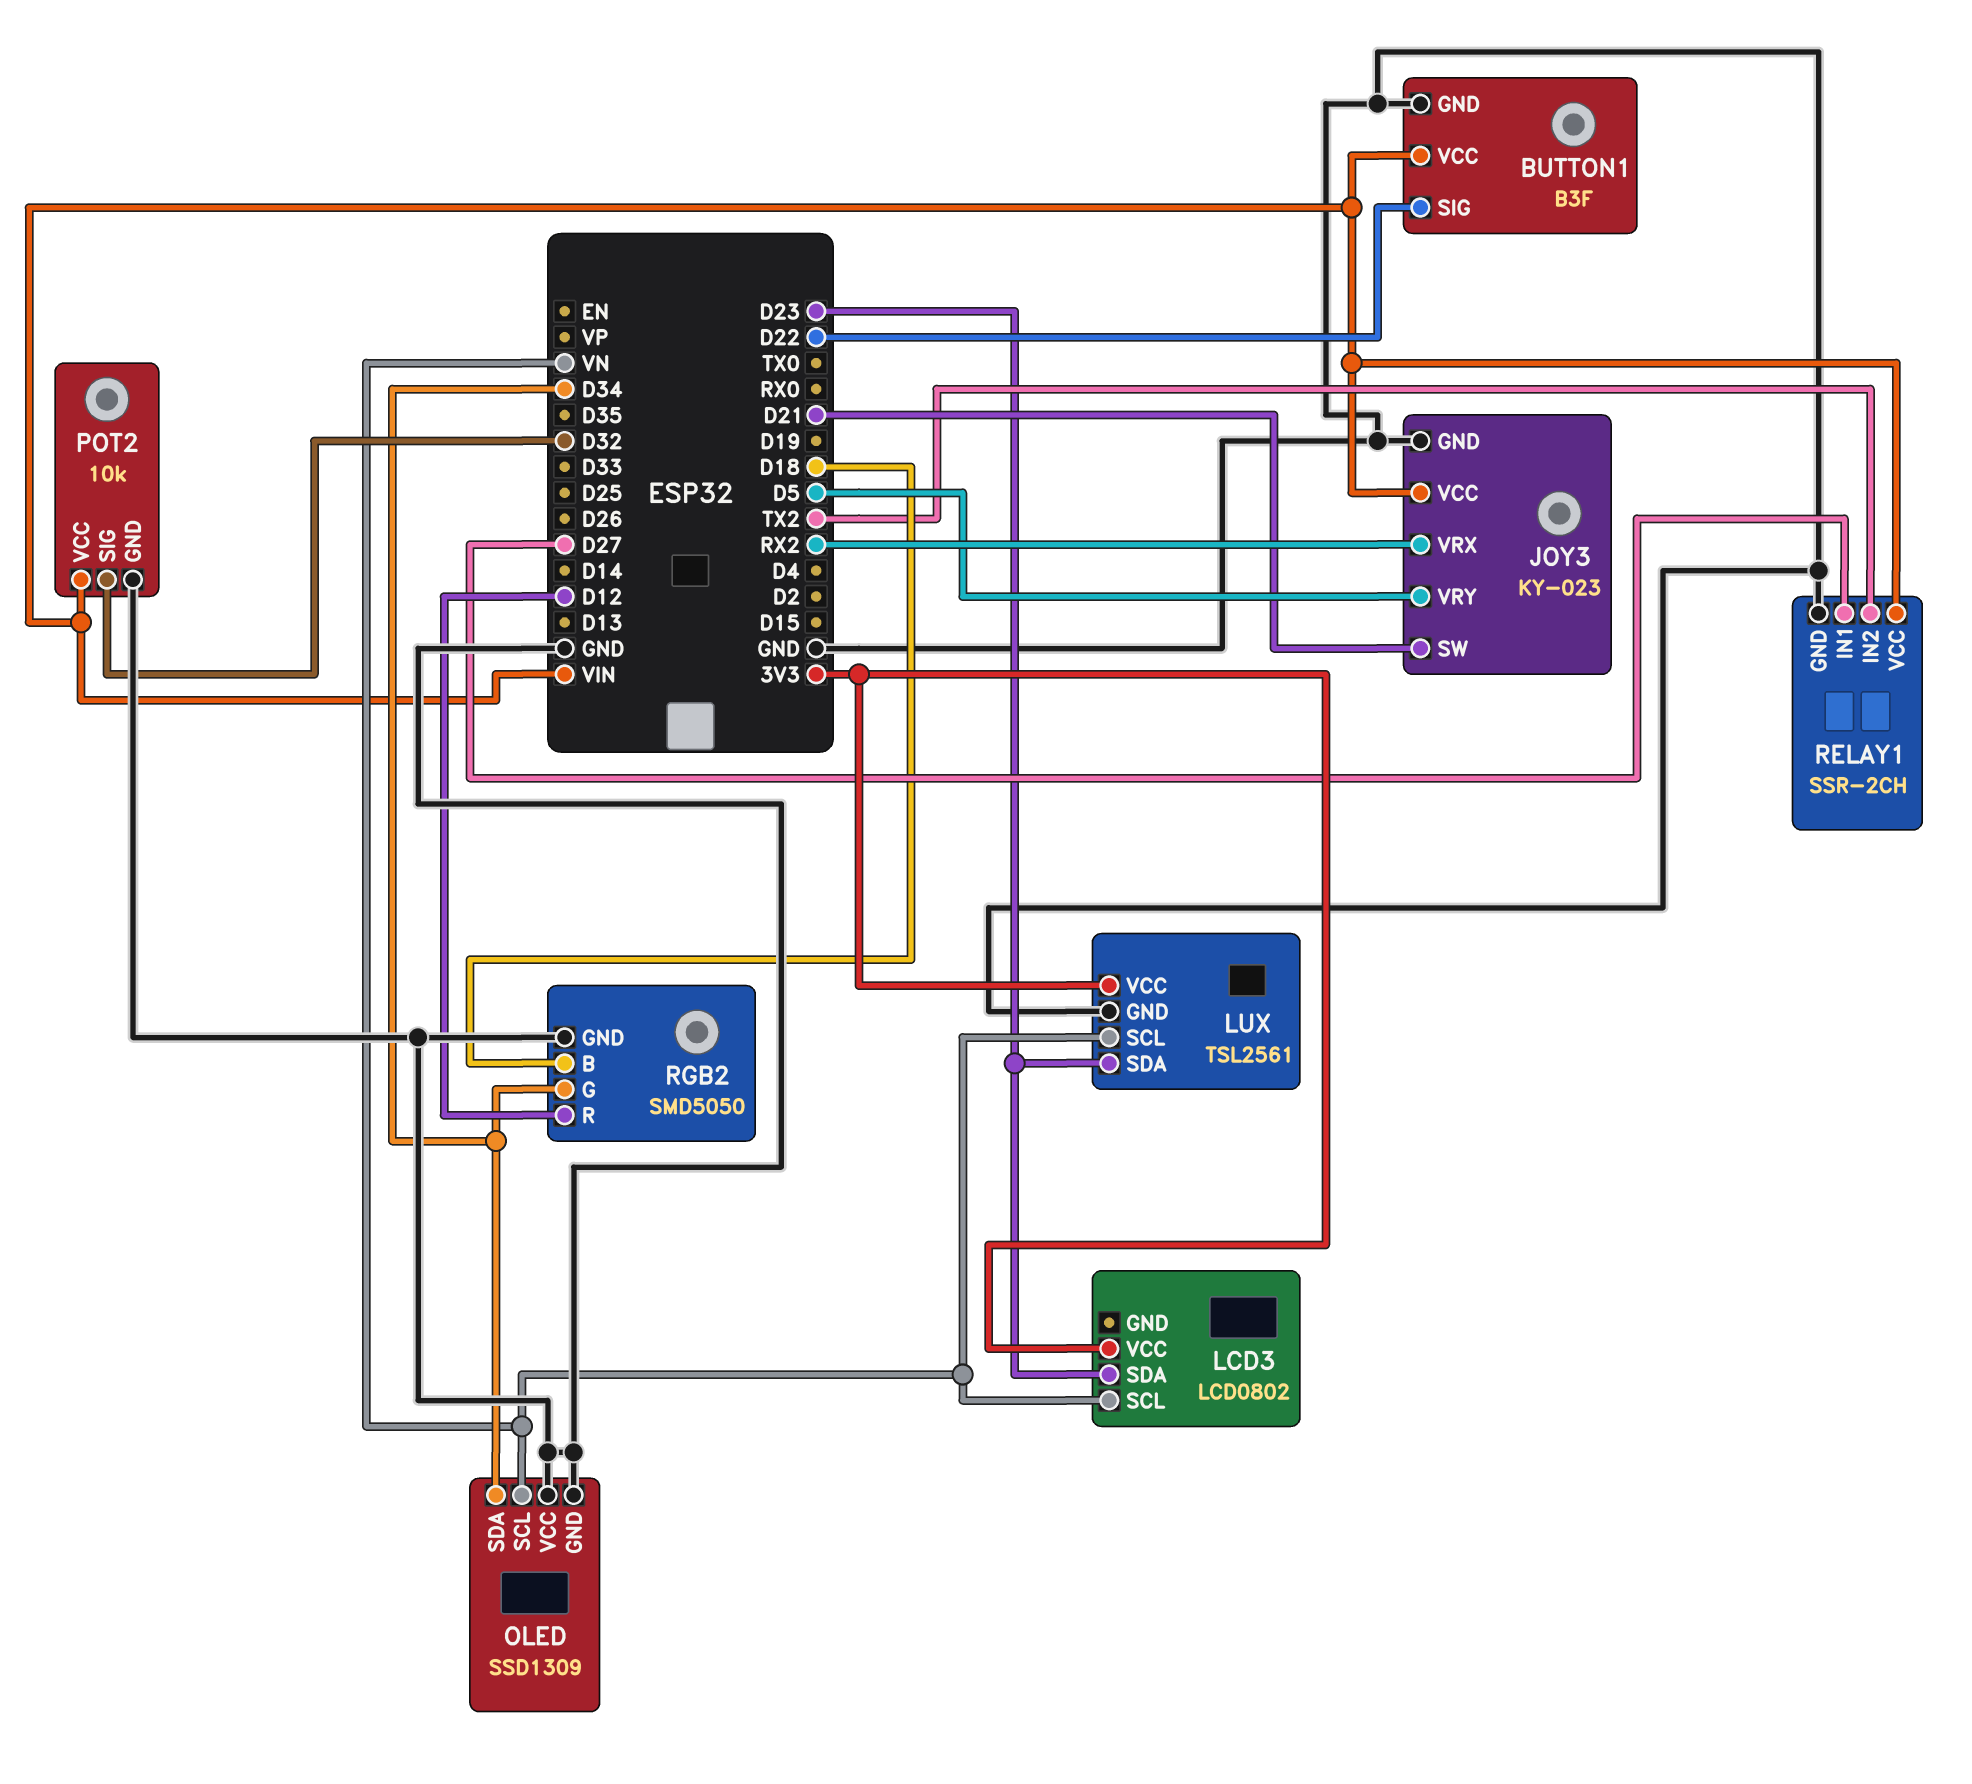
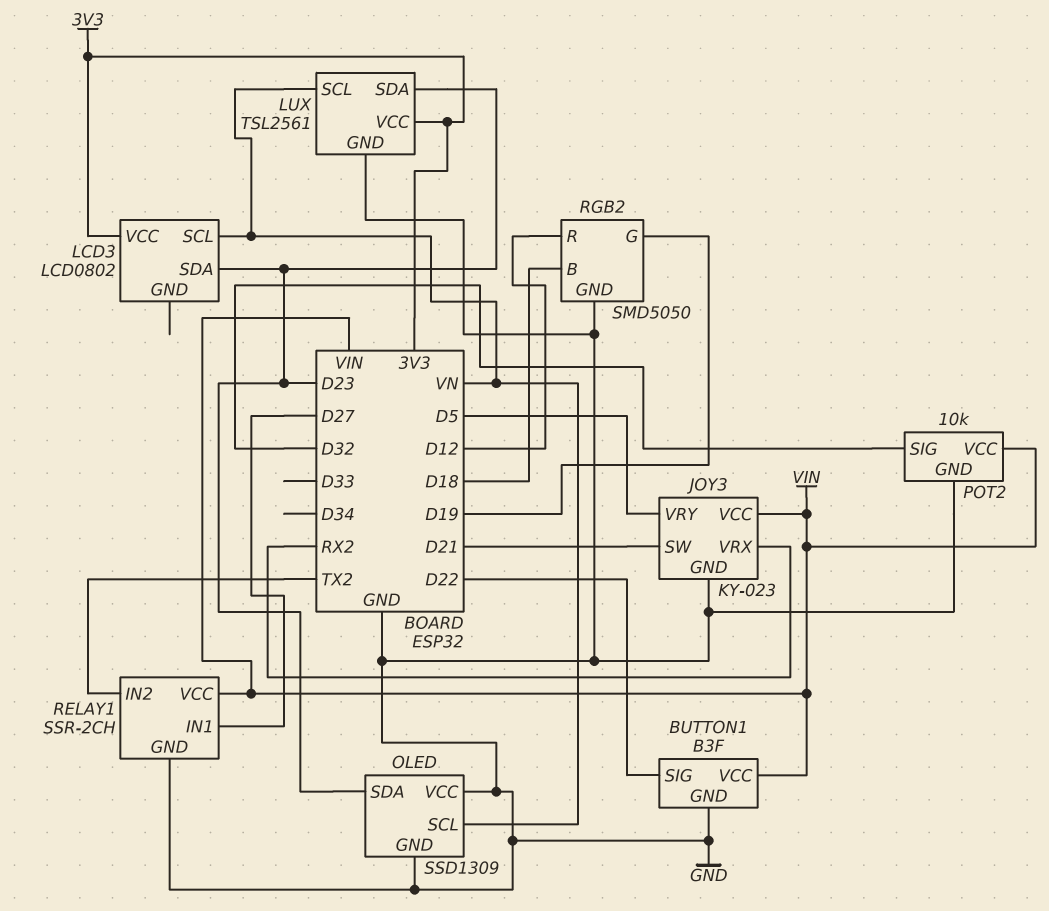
OLED pin SDA: D34 -> D23
RGB2 pin G: D34 -> D19

